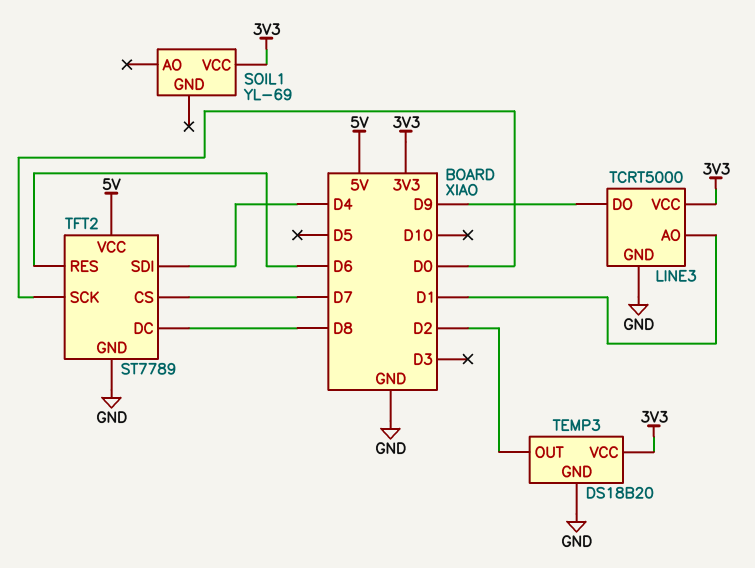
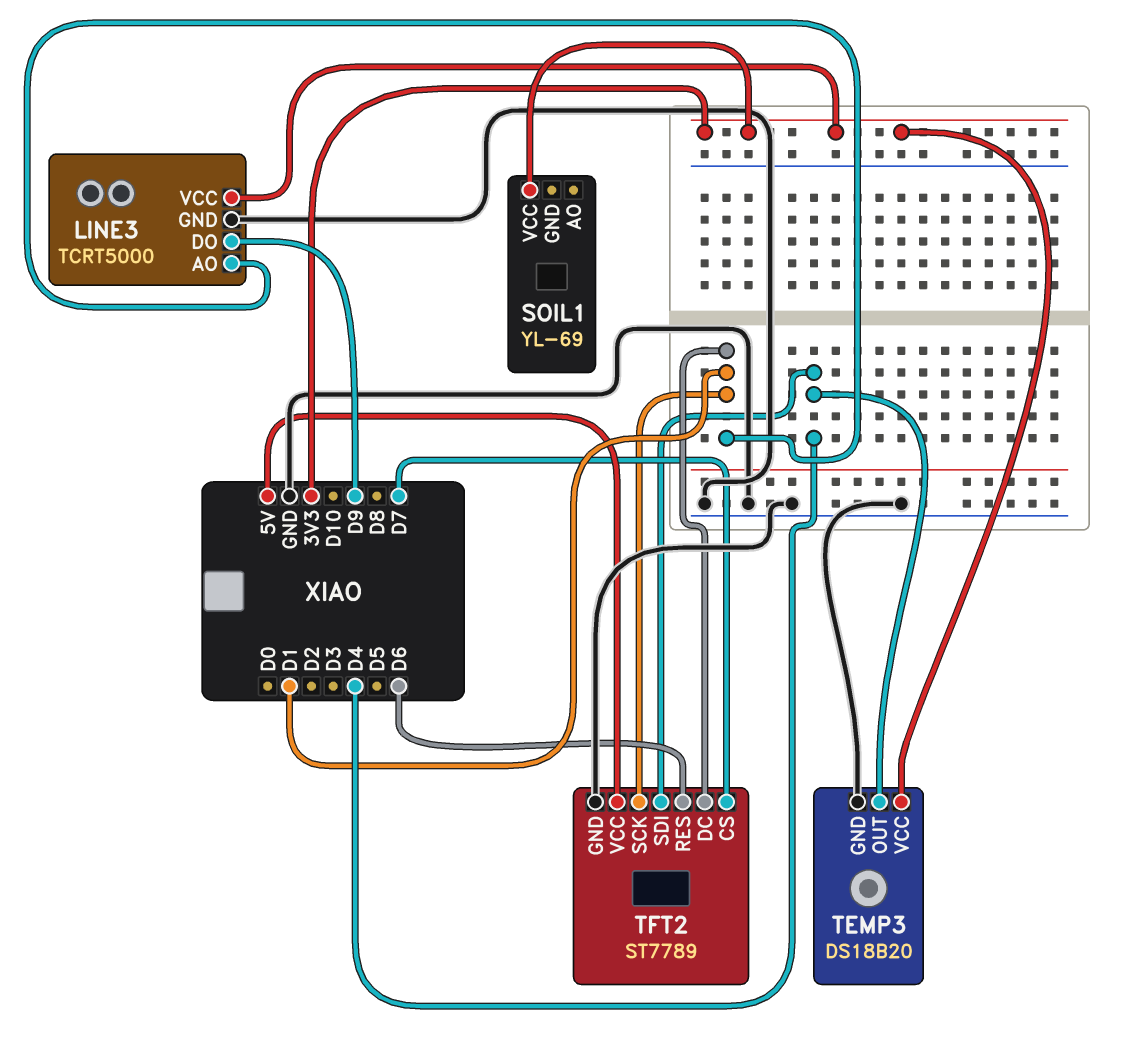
TEMP3 pin OUT: D2 -> D4
TFT2 pin DC: D8 -> D1
TFT2 pin SCK: D0 -> D1

